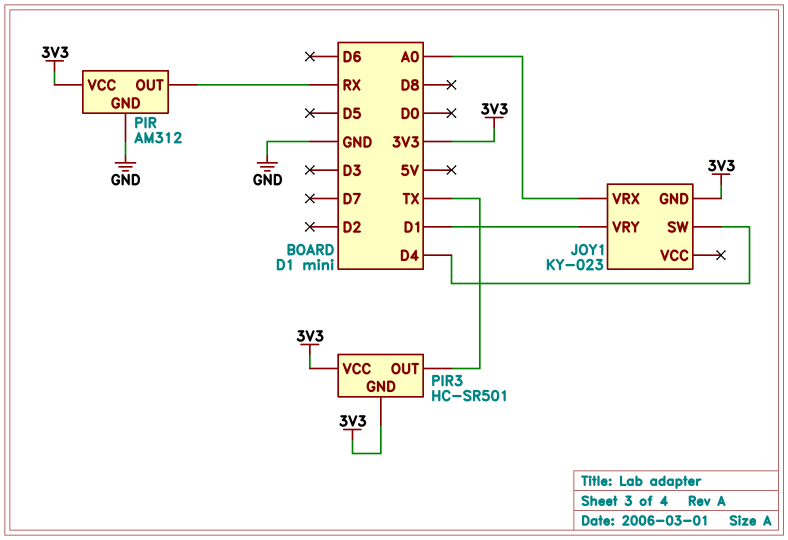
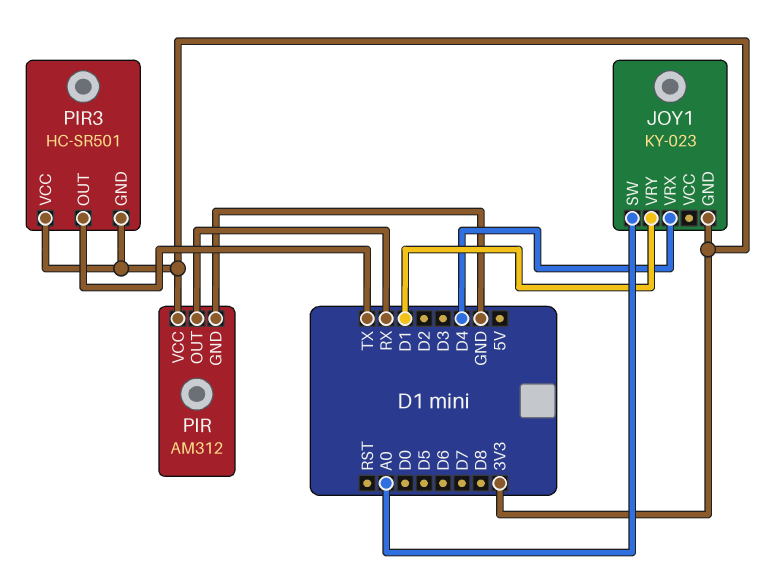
JOY1 pin SW: D4 -> A0
JOY1 pin VRX: A0 -> D4

